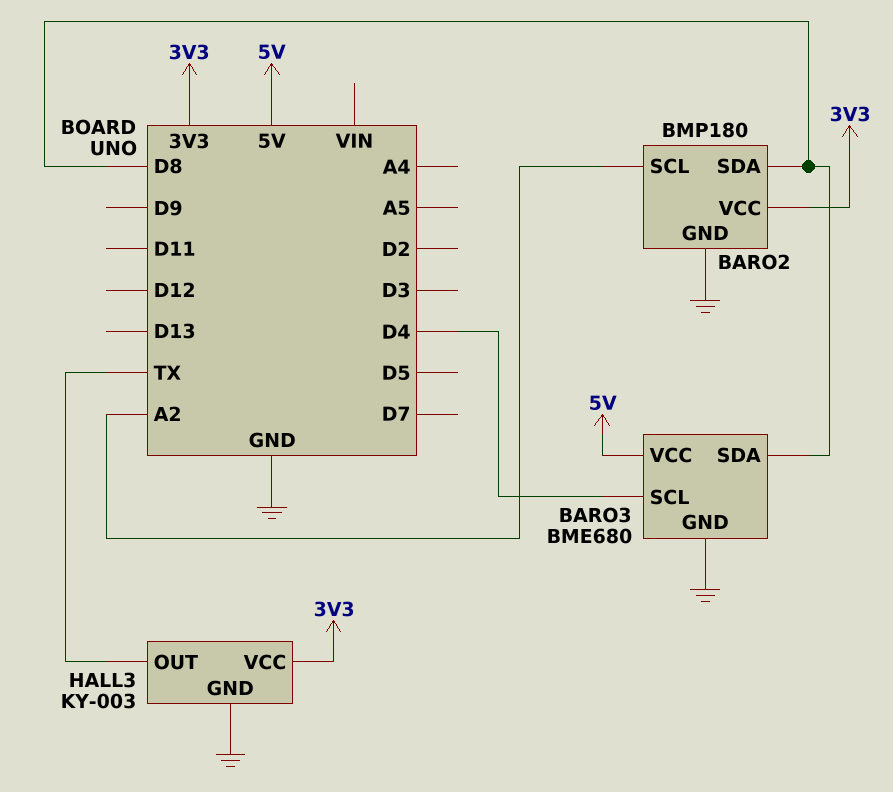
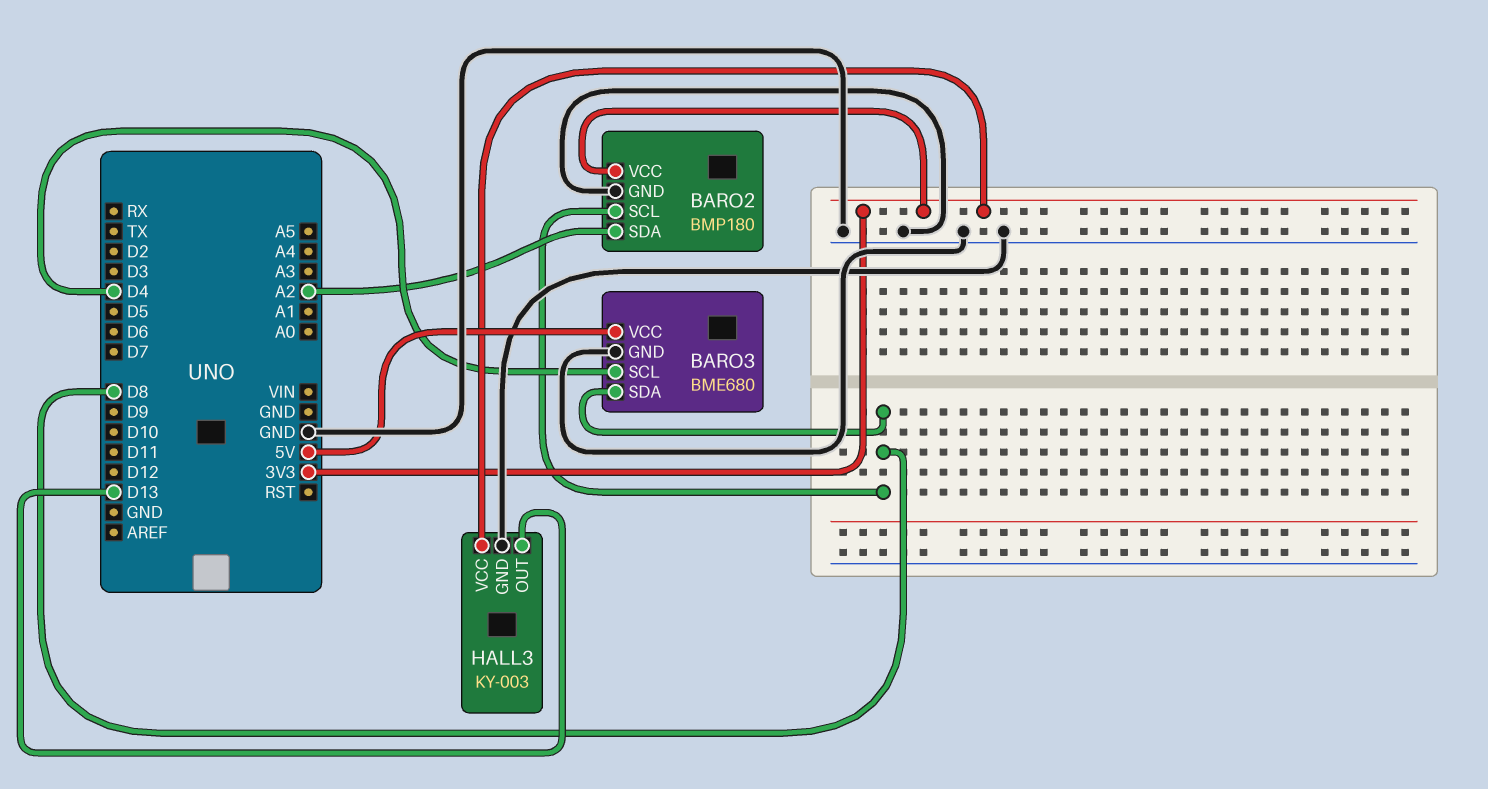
BARO2 pin SCL: A2 -> D8
BARO2 pin SDA: D8 -> A2
HALL3 pin OUT: TX -> D13

